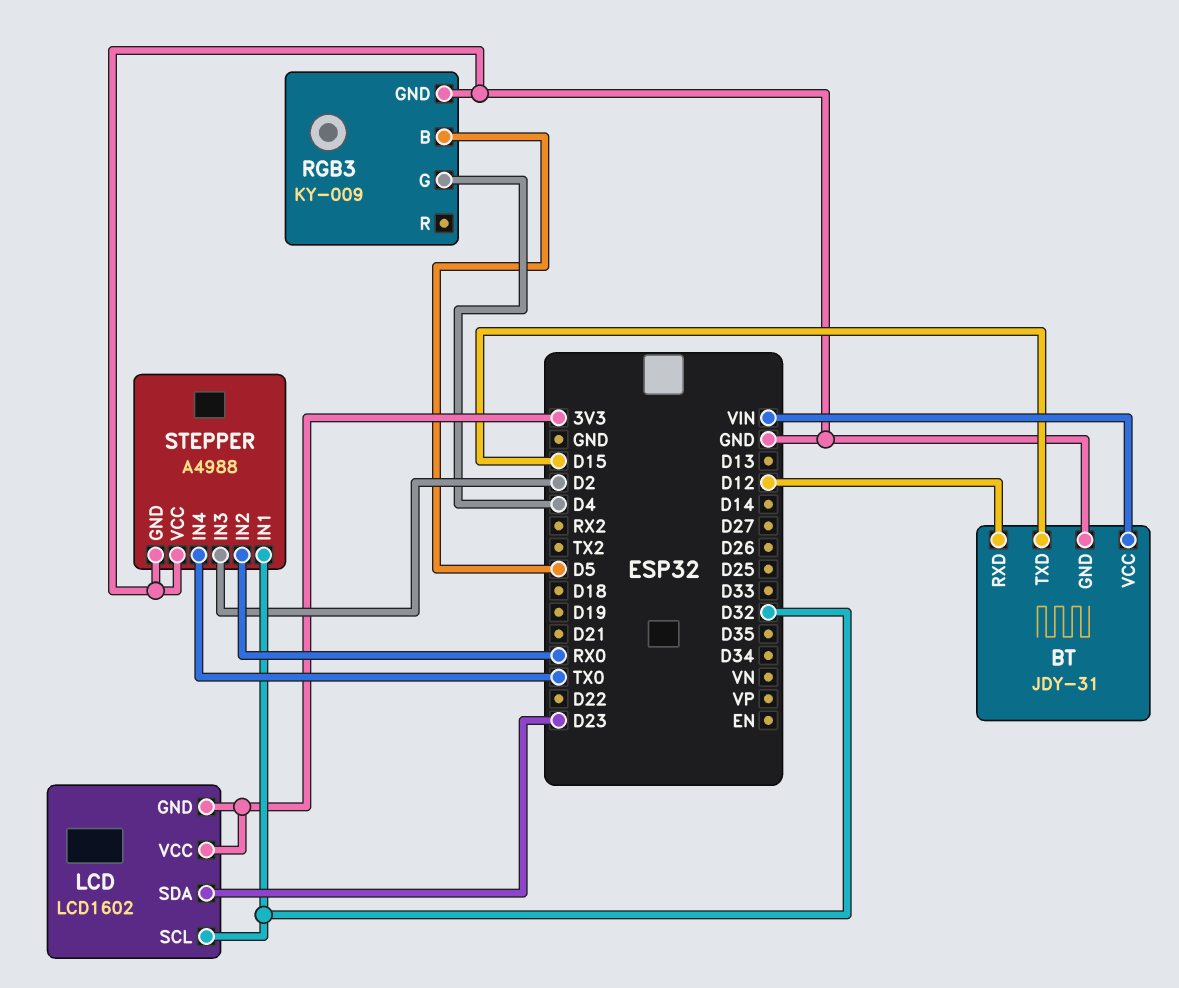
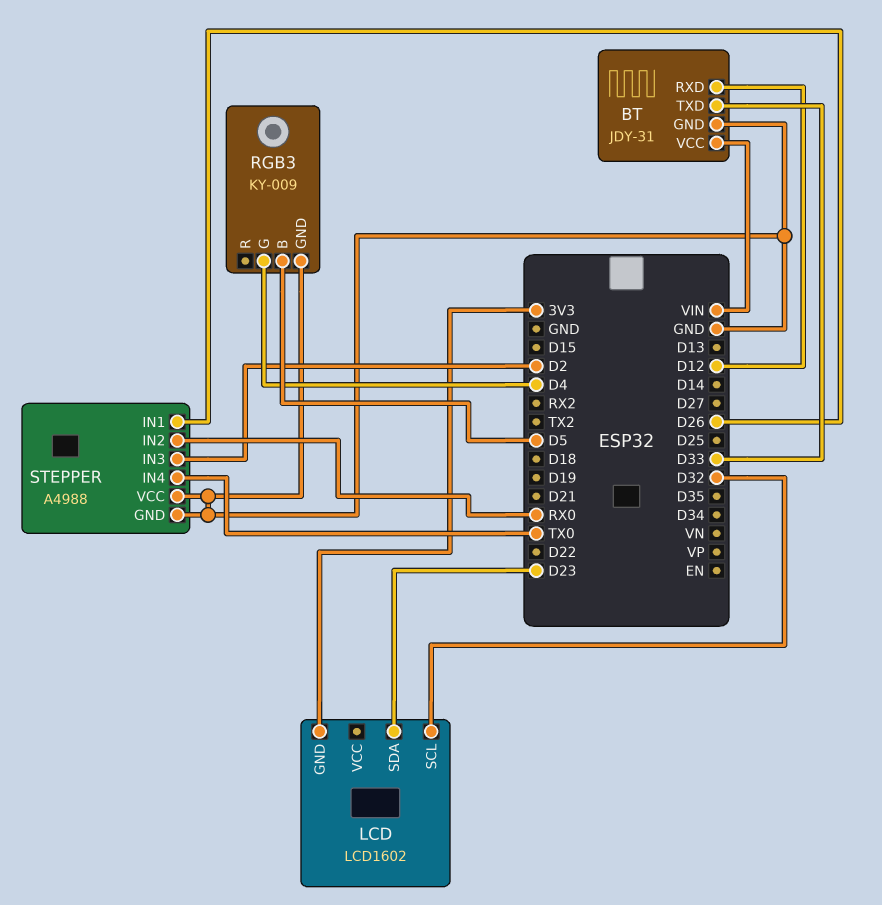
BT pin TXD: D15 -> D33
LCD pin VCC: 3V3 -> none
STEPPER pin IN1: D32 -> D26

